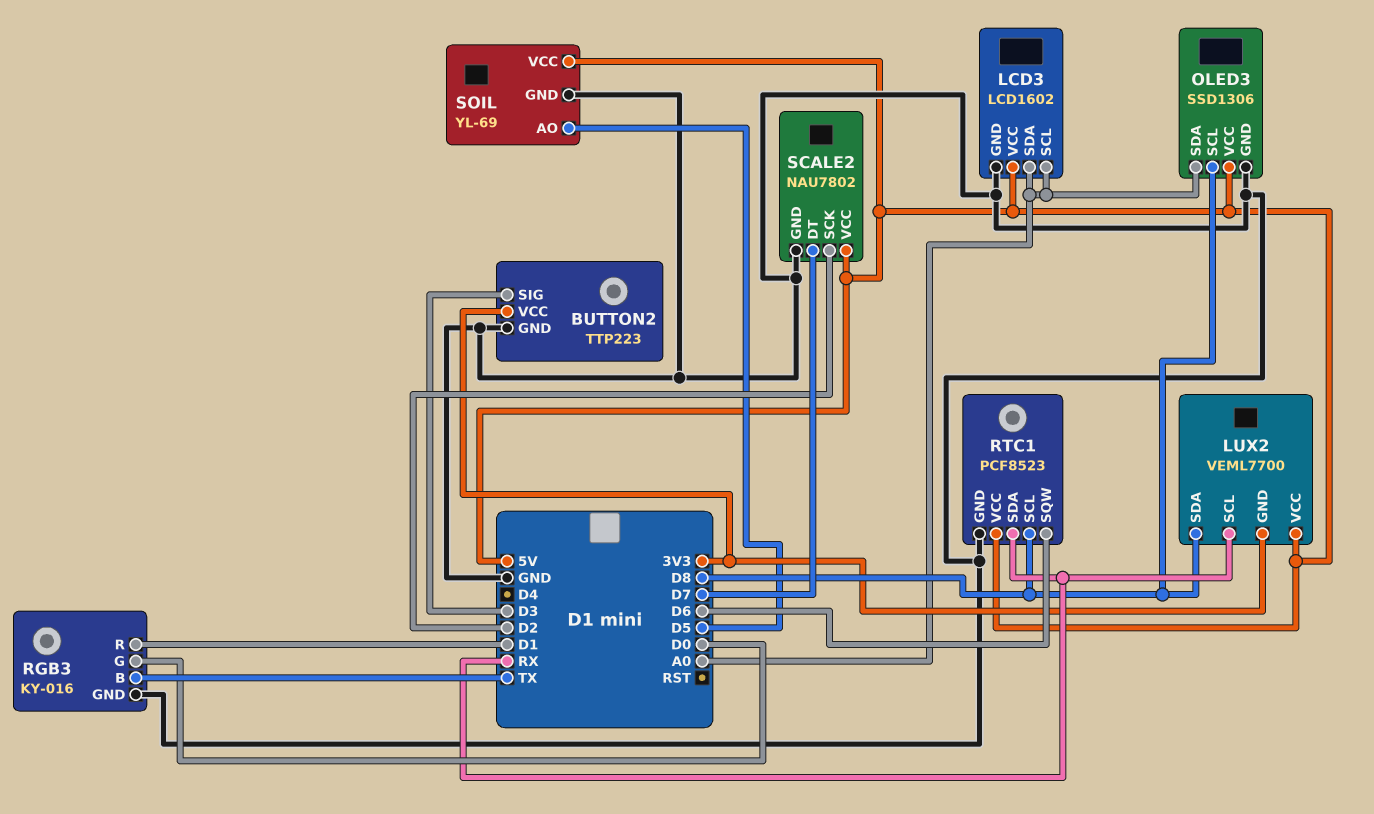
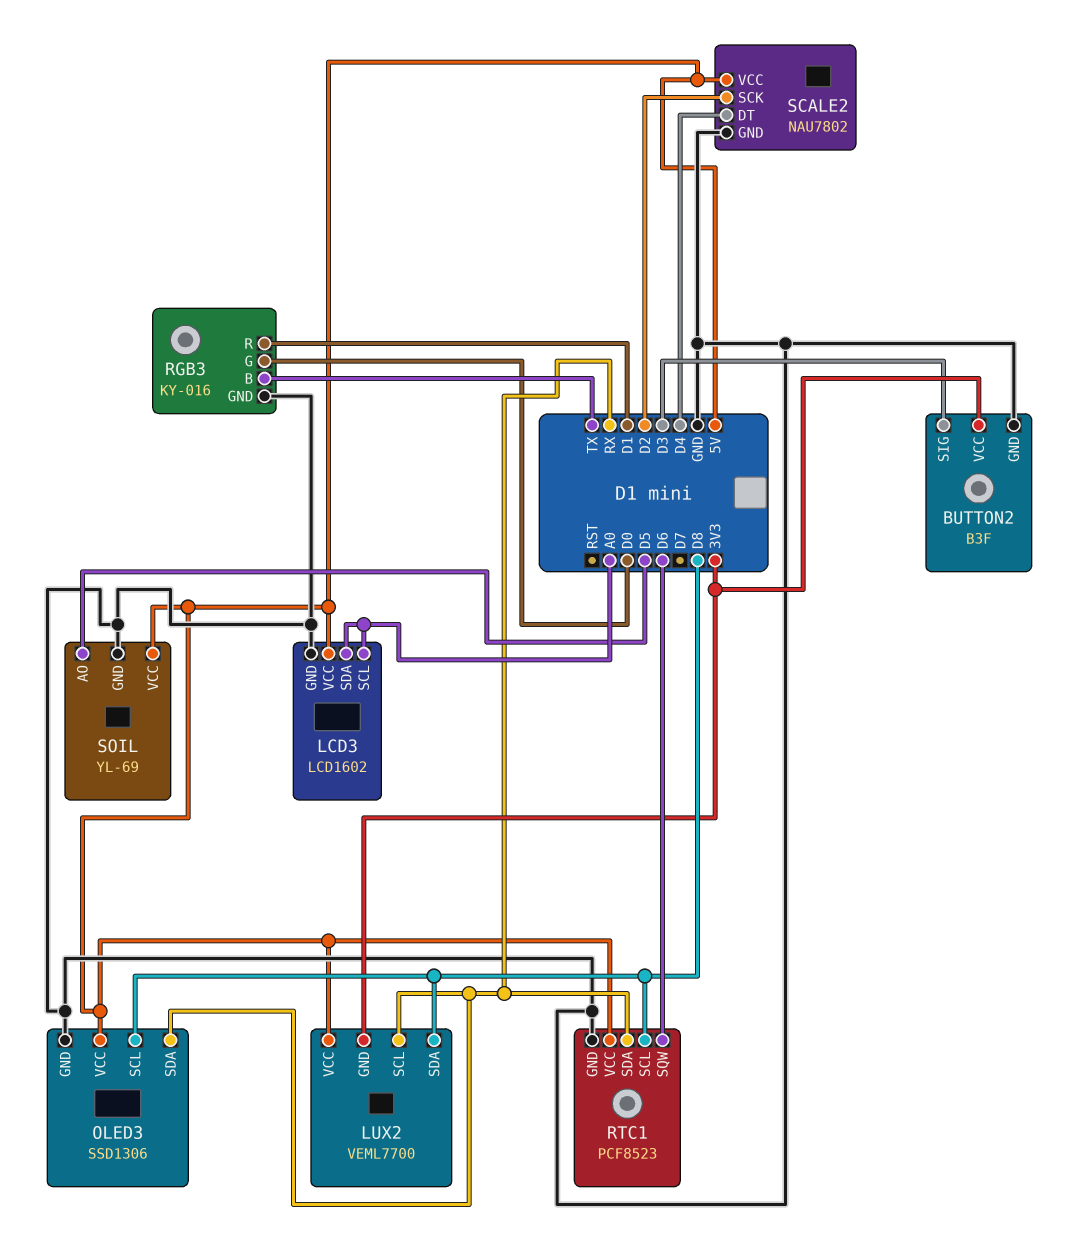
BUTTON2: TTP223 -> B3F
OLED3 pin SDA: A0 -> RX
SCALE2 pin DT: D7 -> D4

